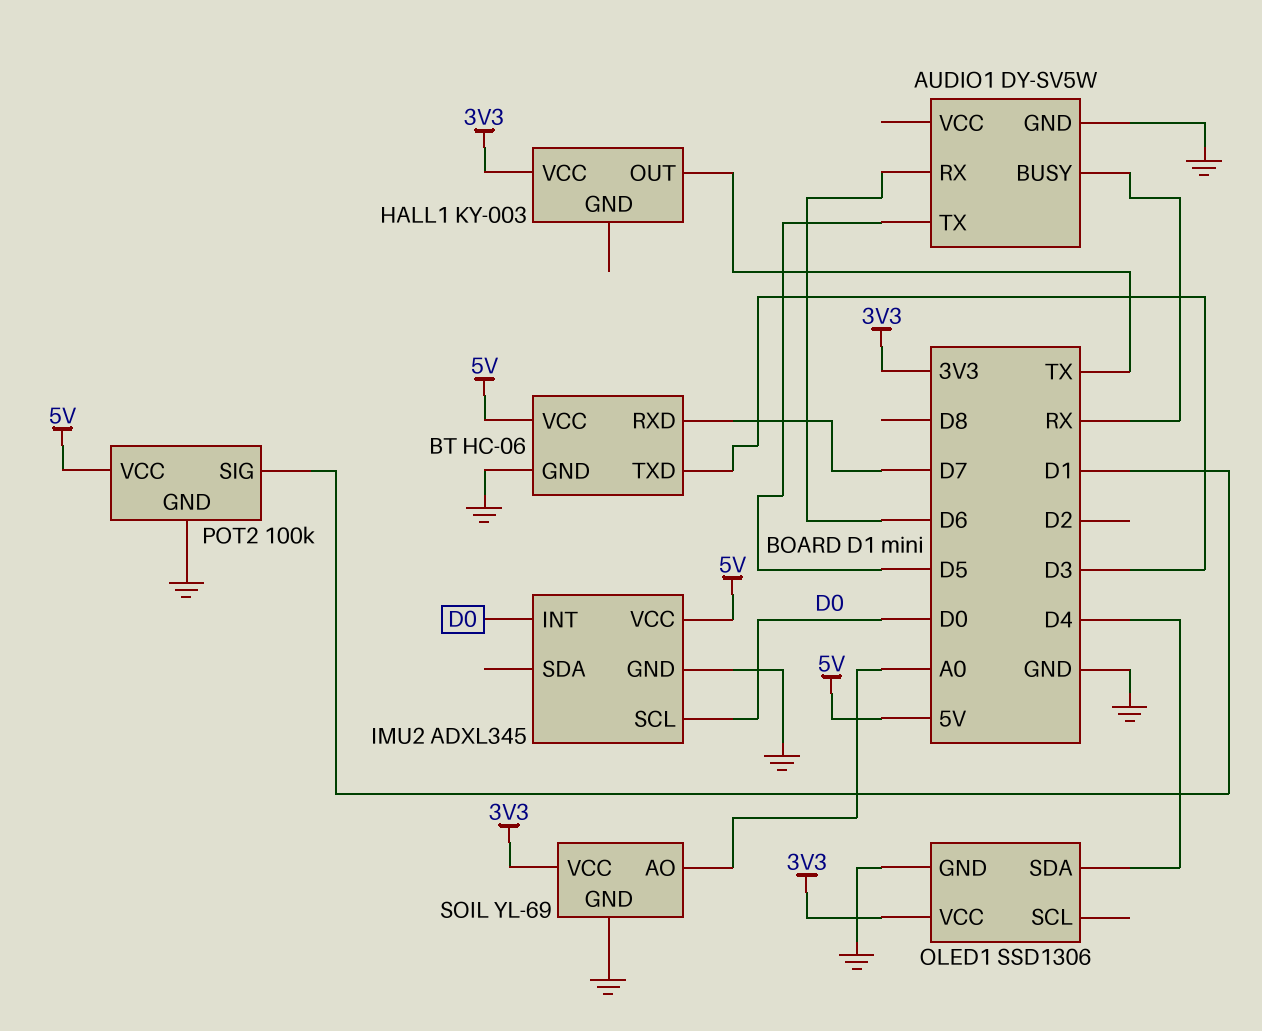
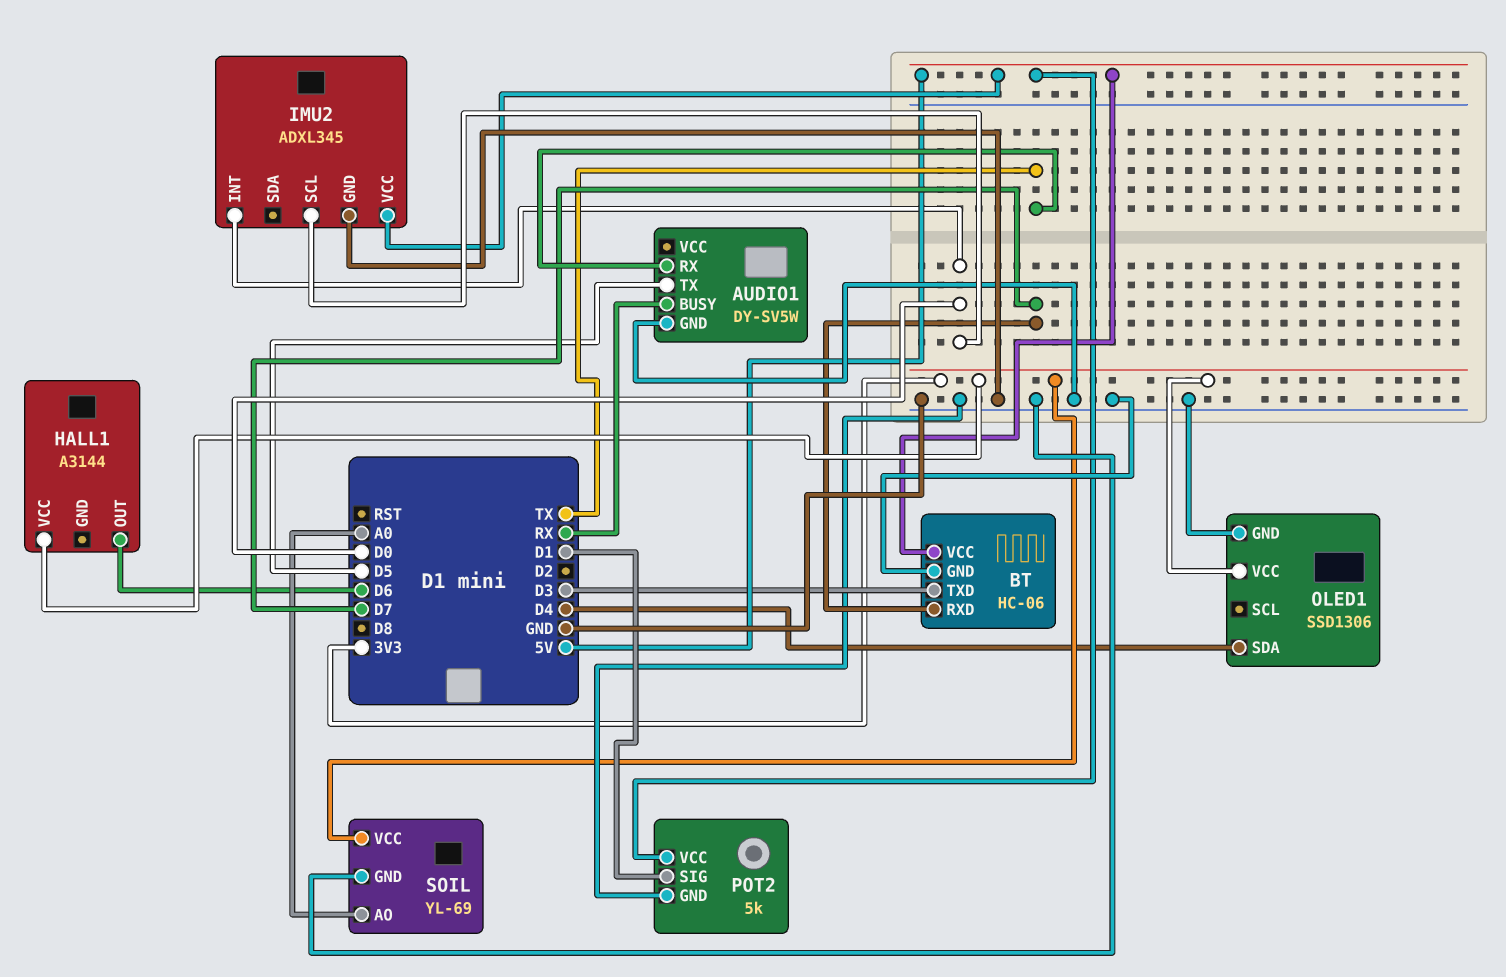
AUDIO1 pin RX: D6 -> TX
HALL1: KY-003 -> A3144
HALL1 pin OUT: TX -> D6
POT2: 100k -> 5k

